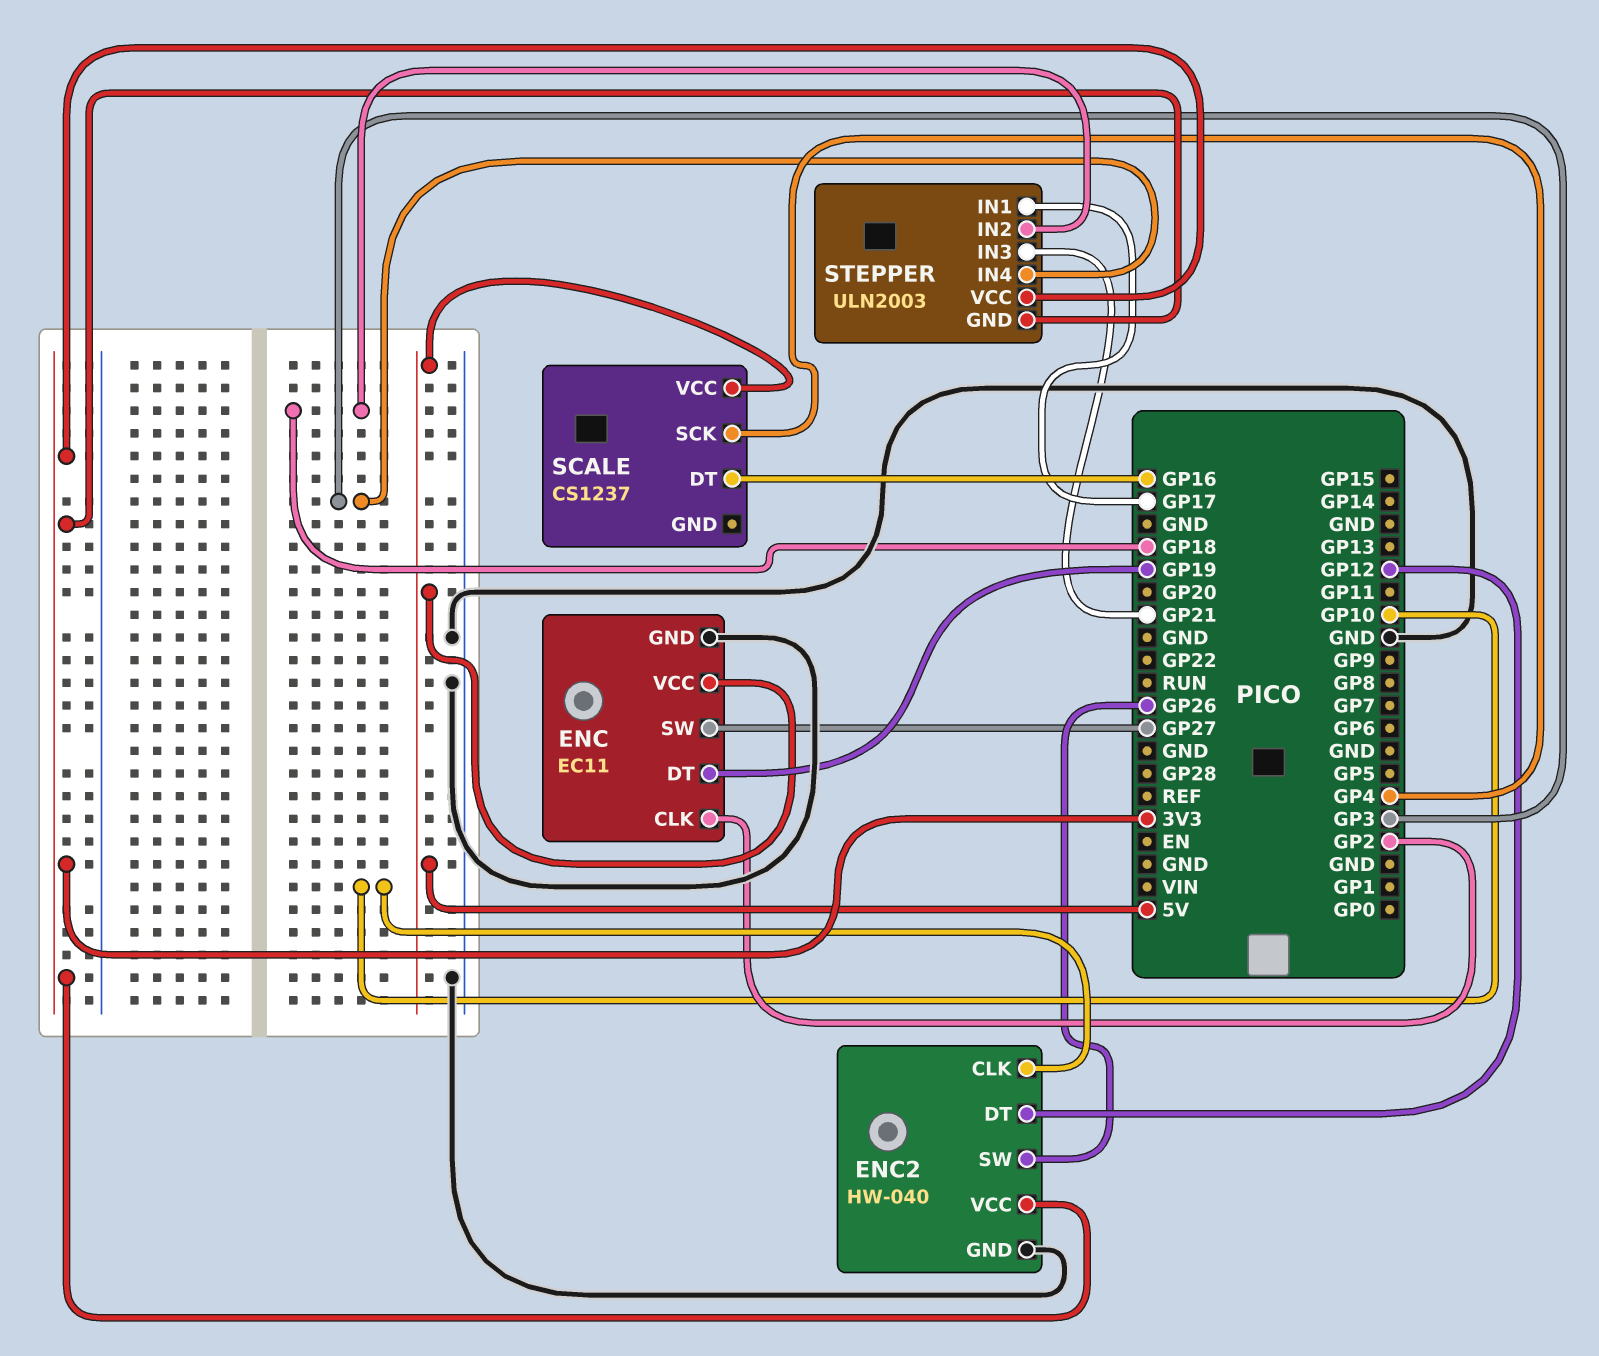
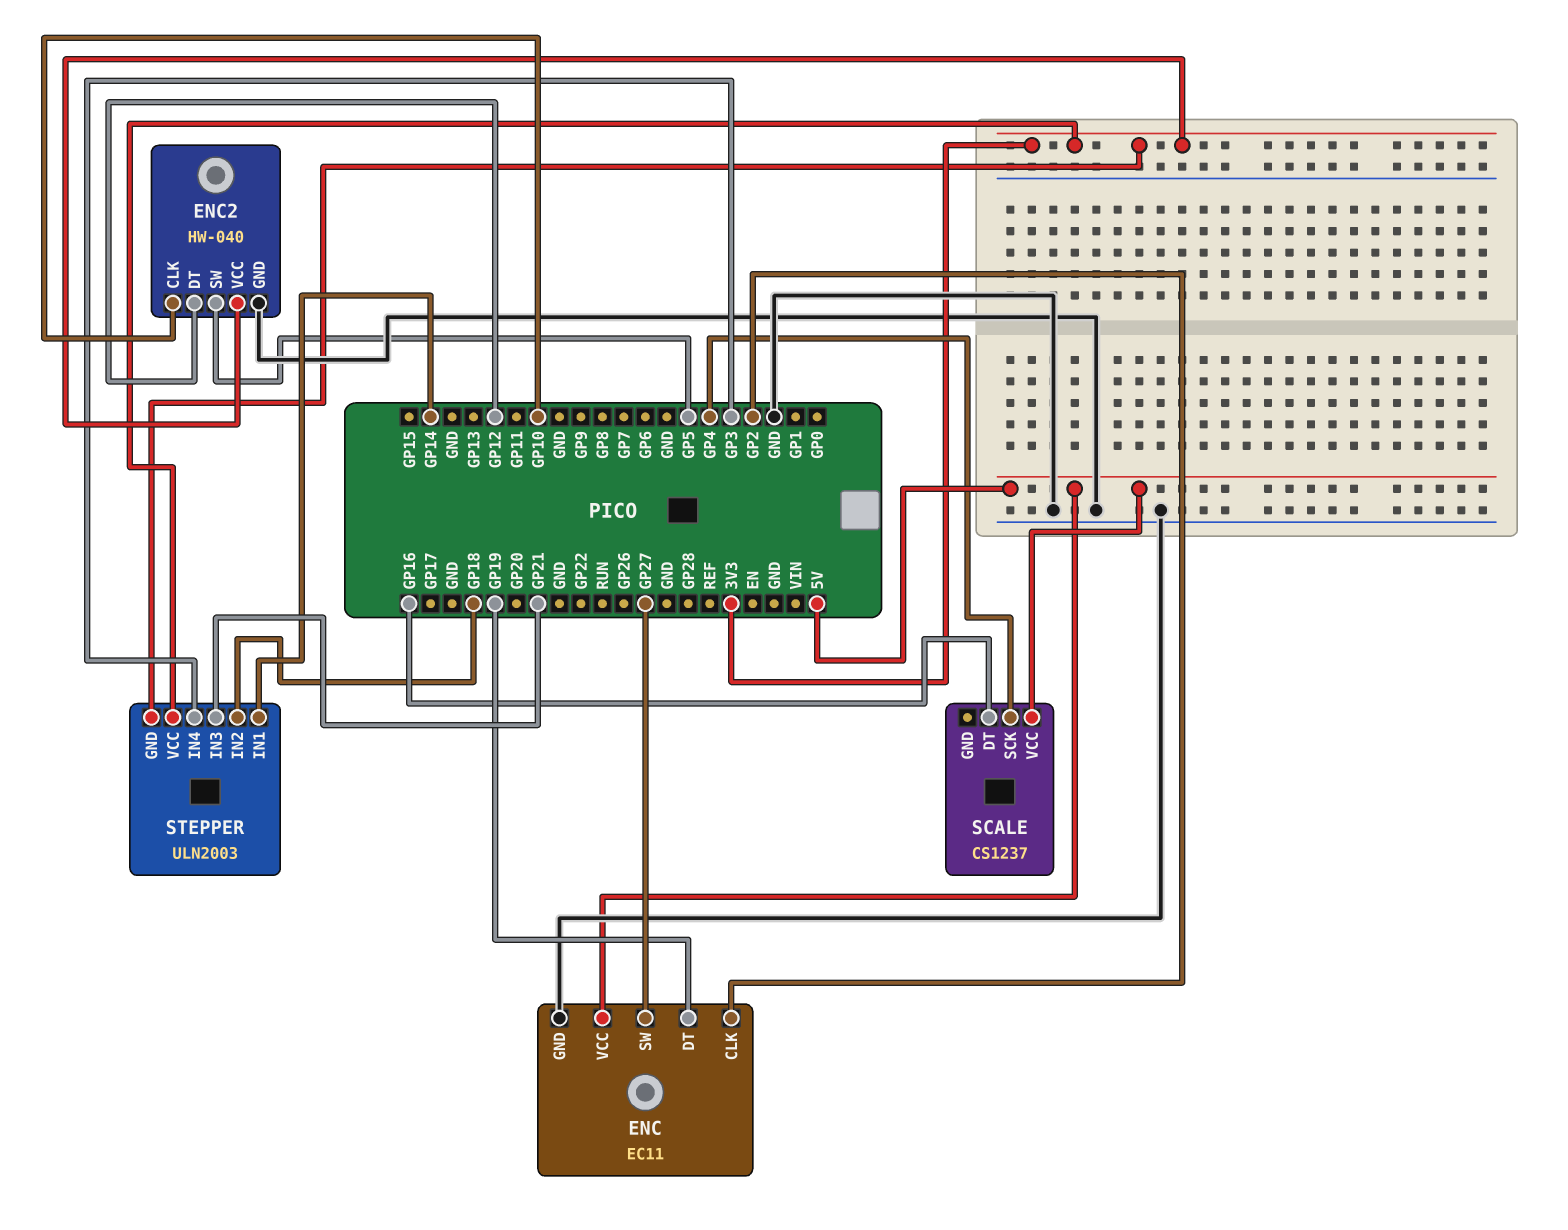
ENC2 pin SW: GP26 -> GP5
STEPPER pin IN1: GP17 -> GP14

